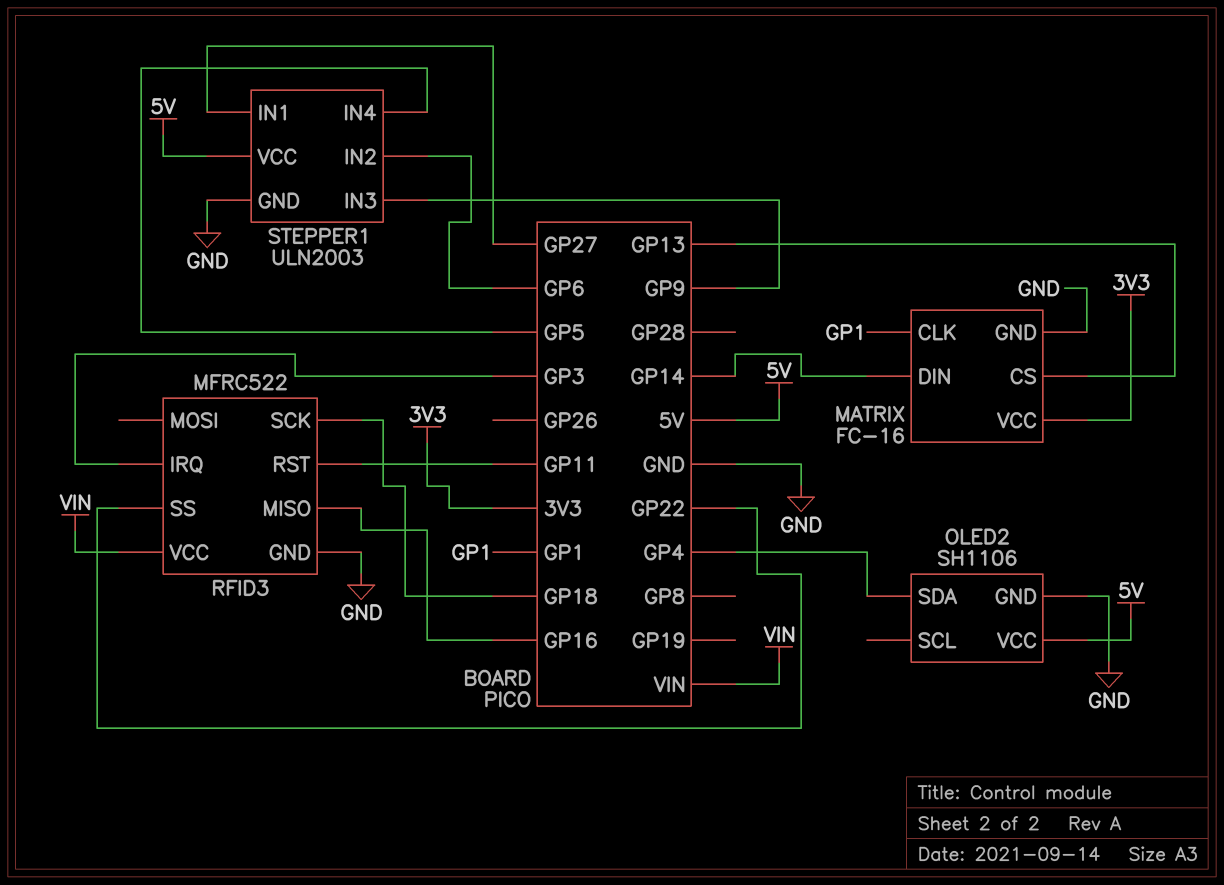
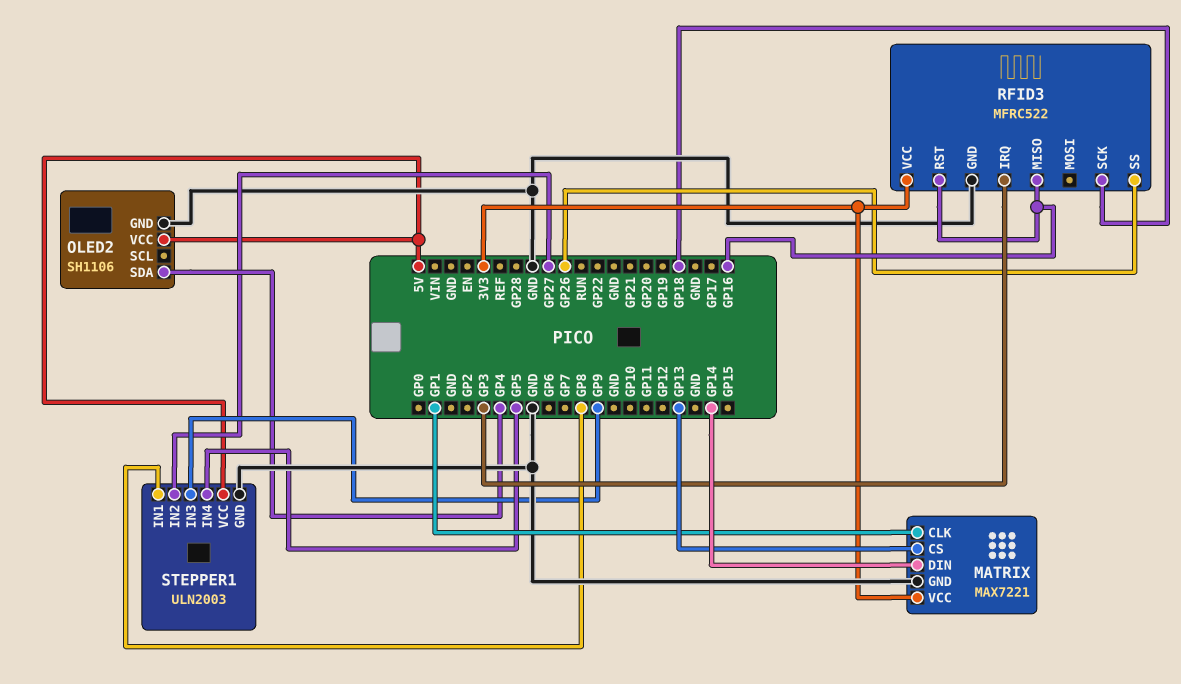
MATRIX: FC-16 -> MAX7221
RFID3 pin RST: GP11 -> GP16
RFID3 pin SS: GP22 -> GP26
RFID3 pin VCC: VIN -> 3V3
STEPPER1 pin IN1: GP27 -> GP8
STEPPER1 pin IN2: GP6 -> GP27

